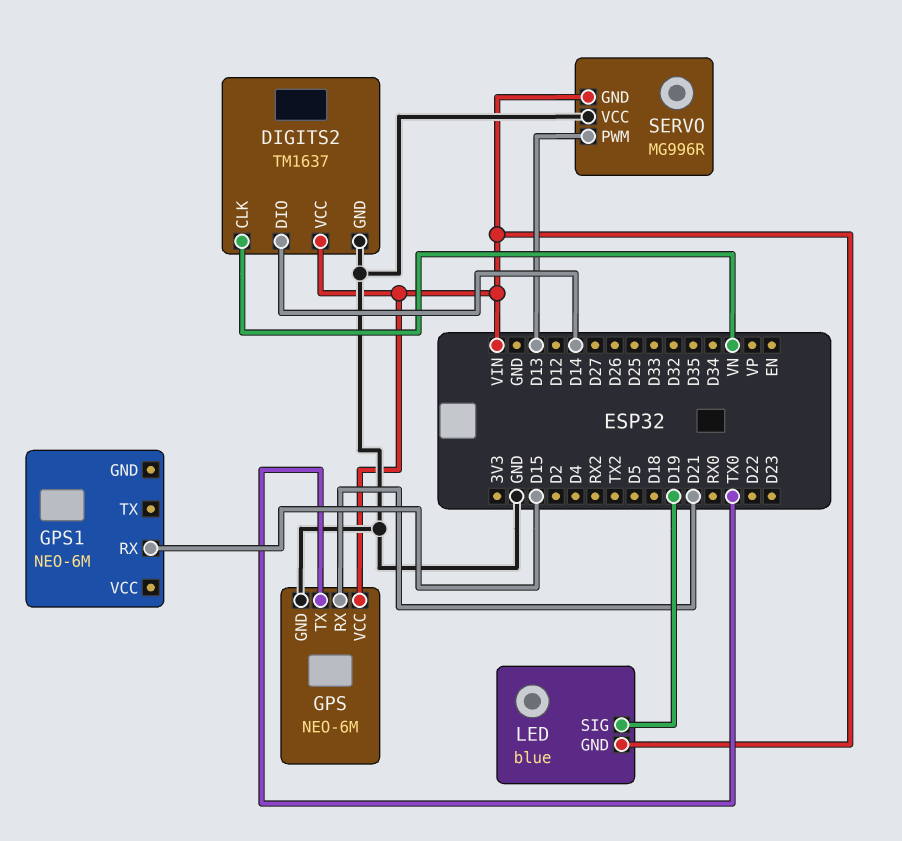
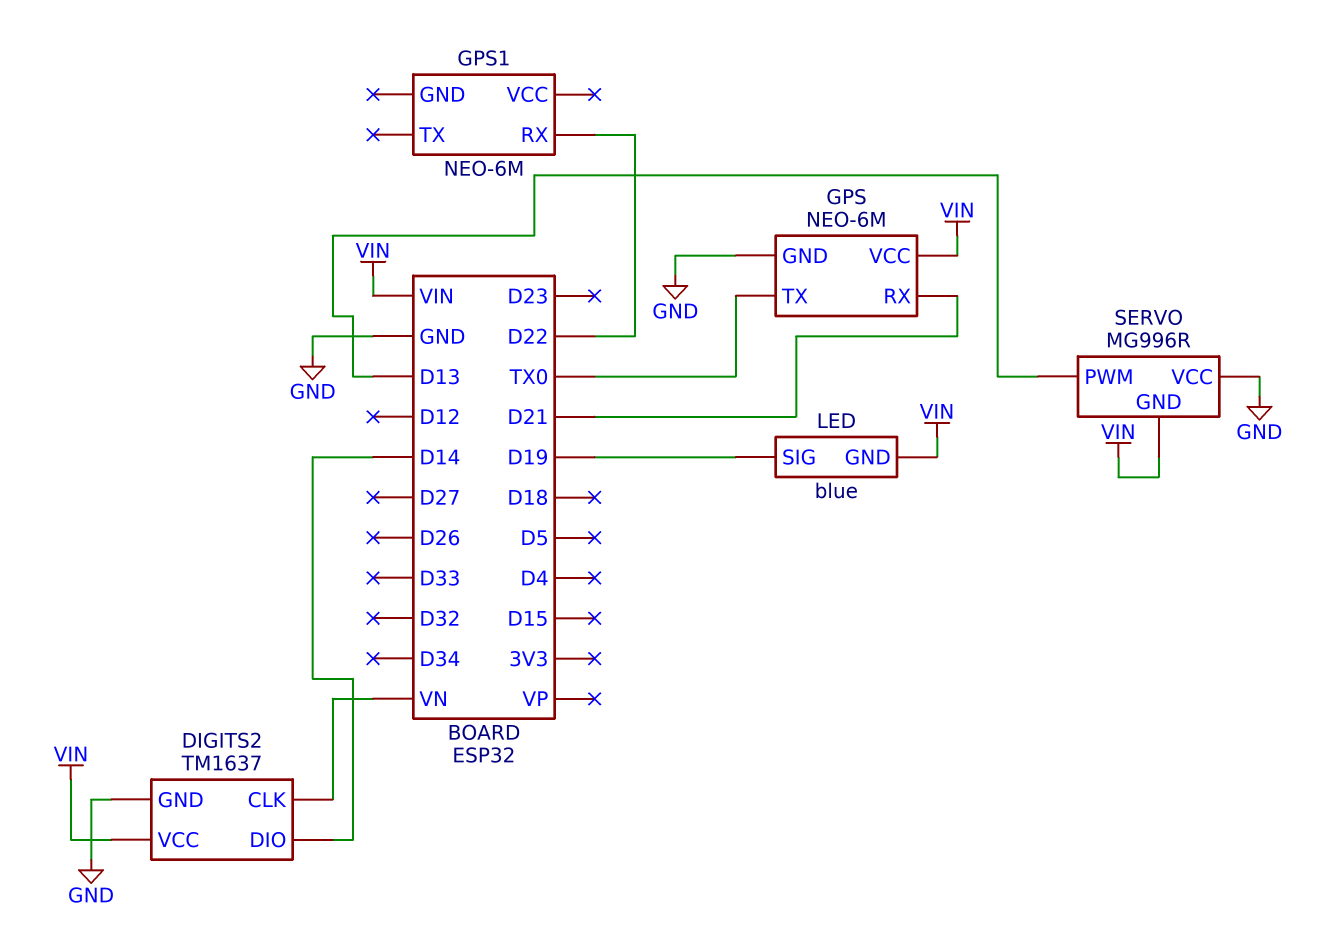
GPS1 pin RX: D15 -> D22

